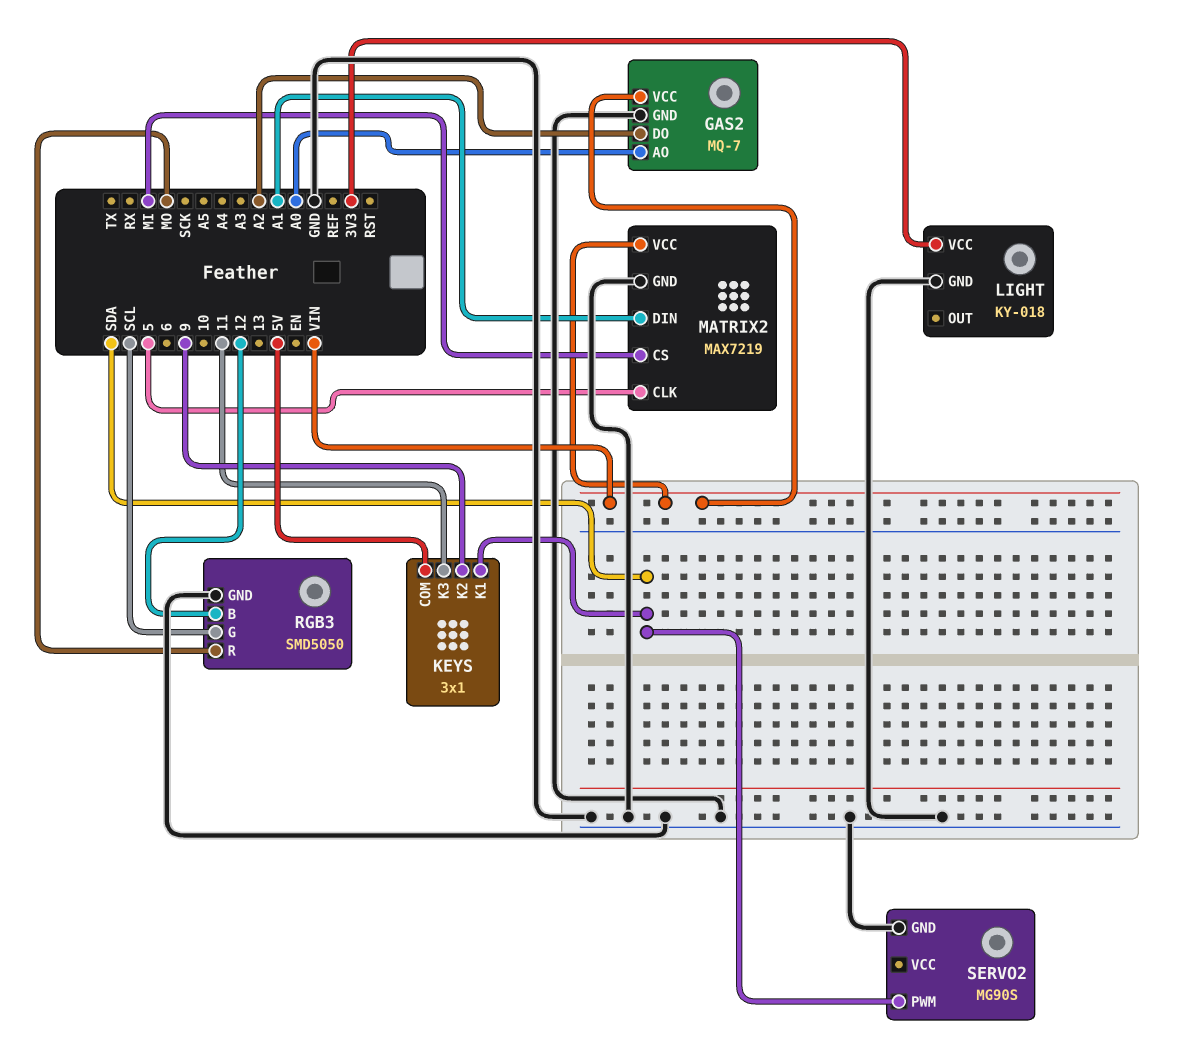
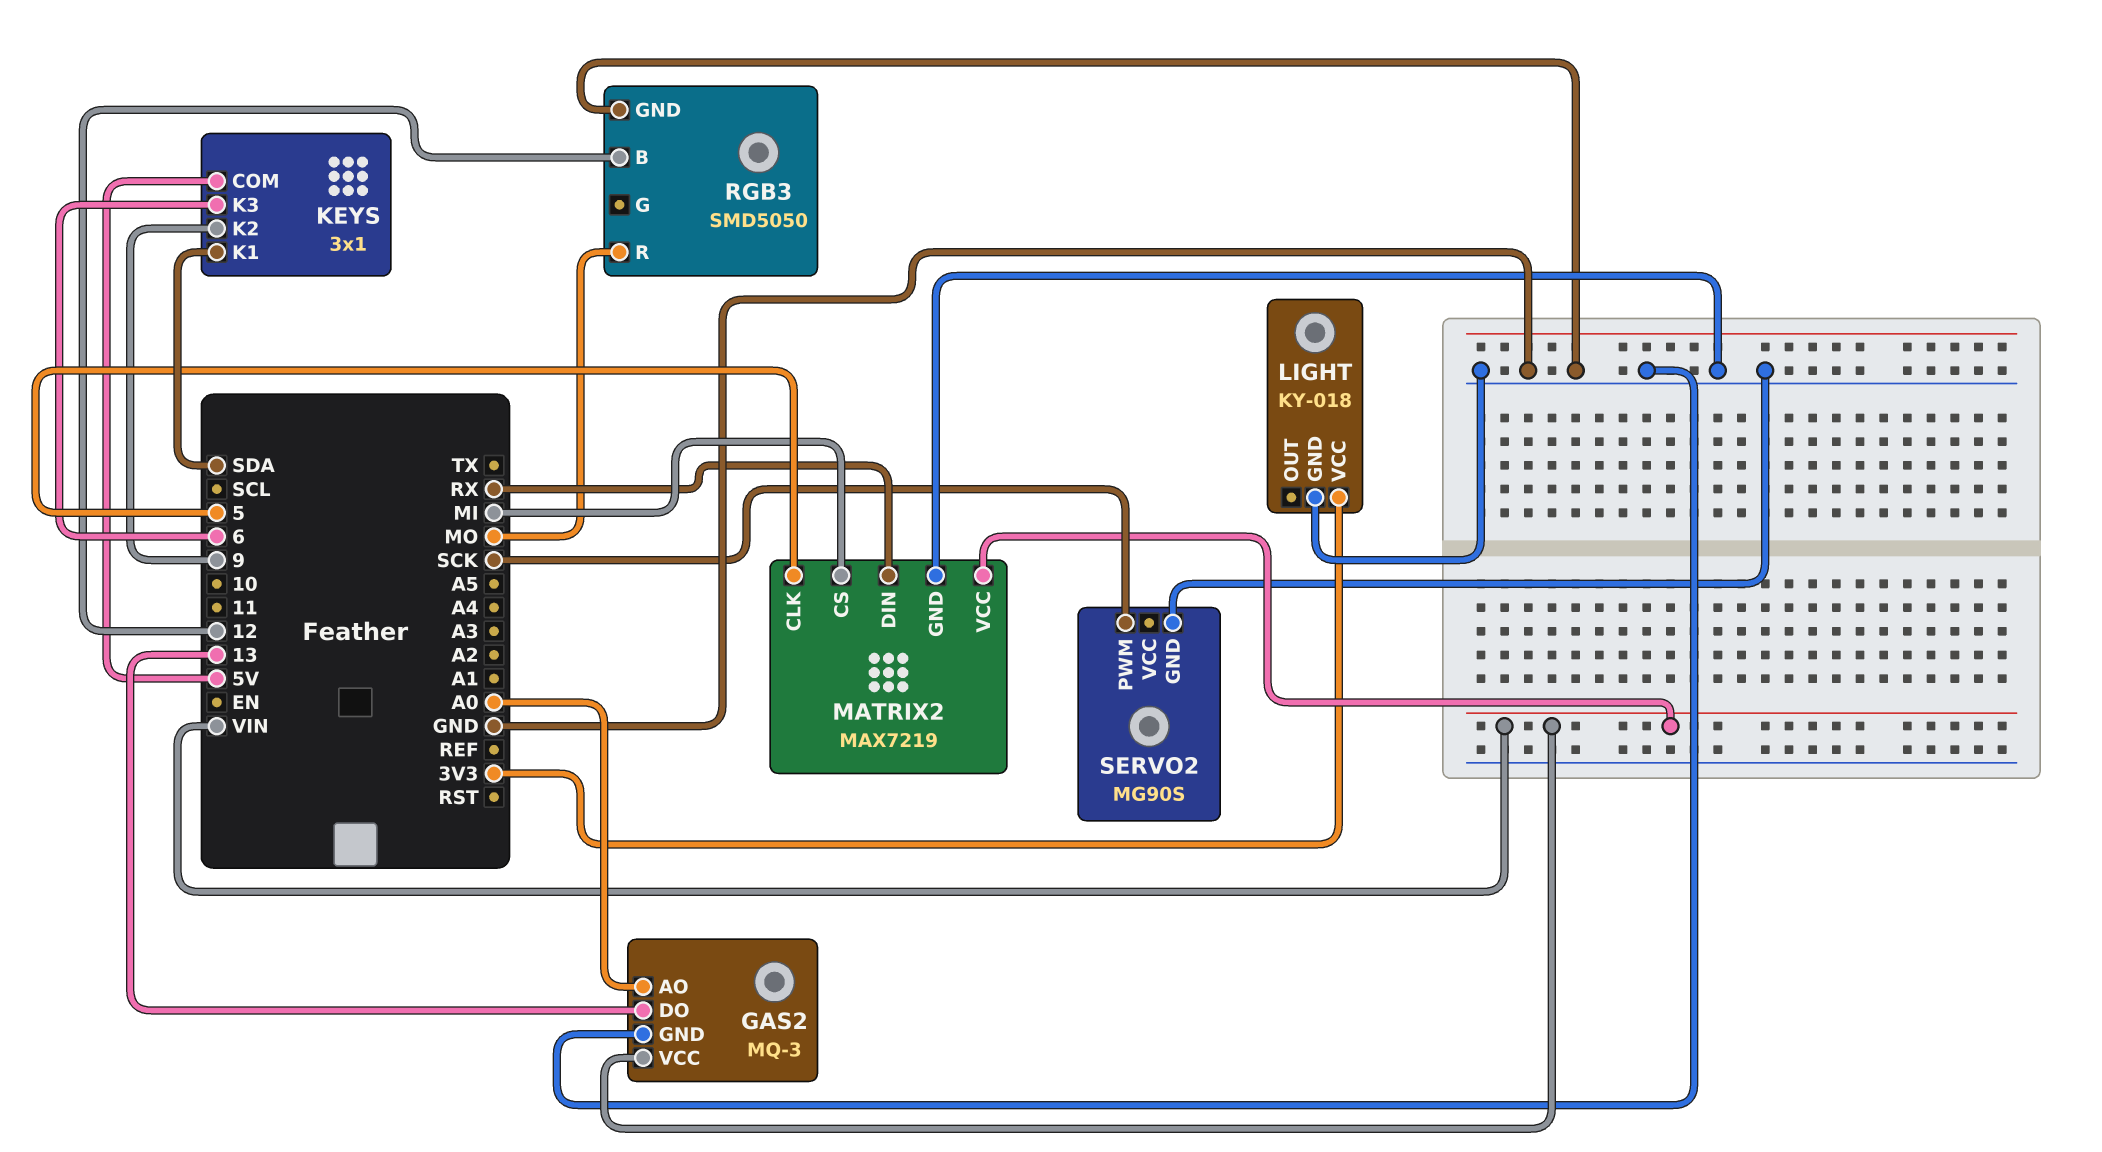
GAS2: MQ-7 -> MQ-3
GAS2 pin DO: A2 -> 13
KEYS pin K3: 11 -> 6
MATRIX2 pin DIN: A1 -> RX
RGB3 pin G: SCL -> none
SERVO2 pin PWM: SDA -> SCK

